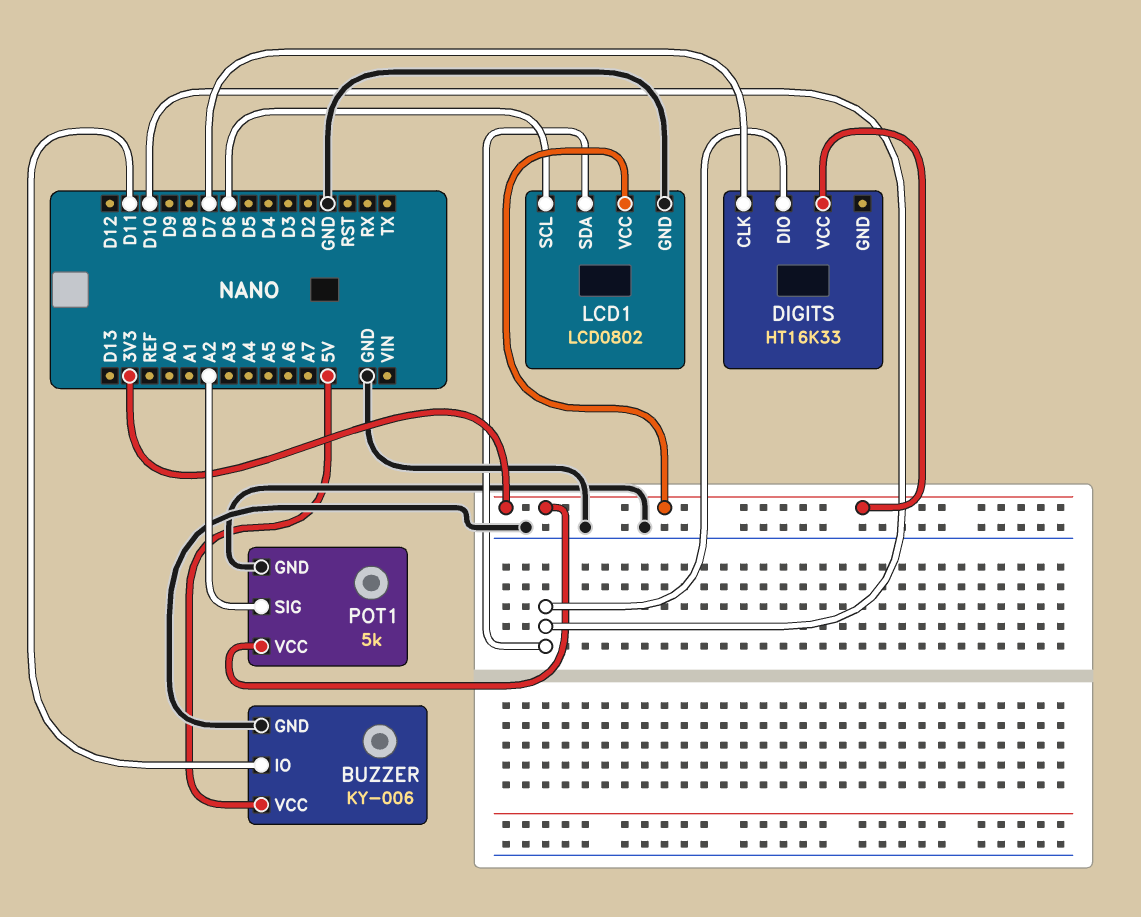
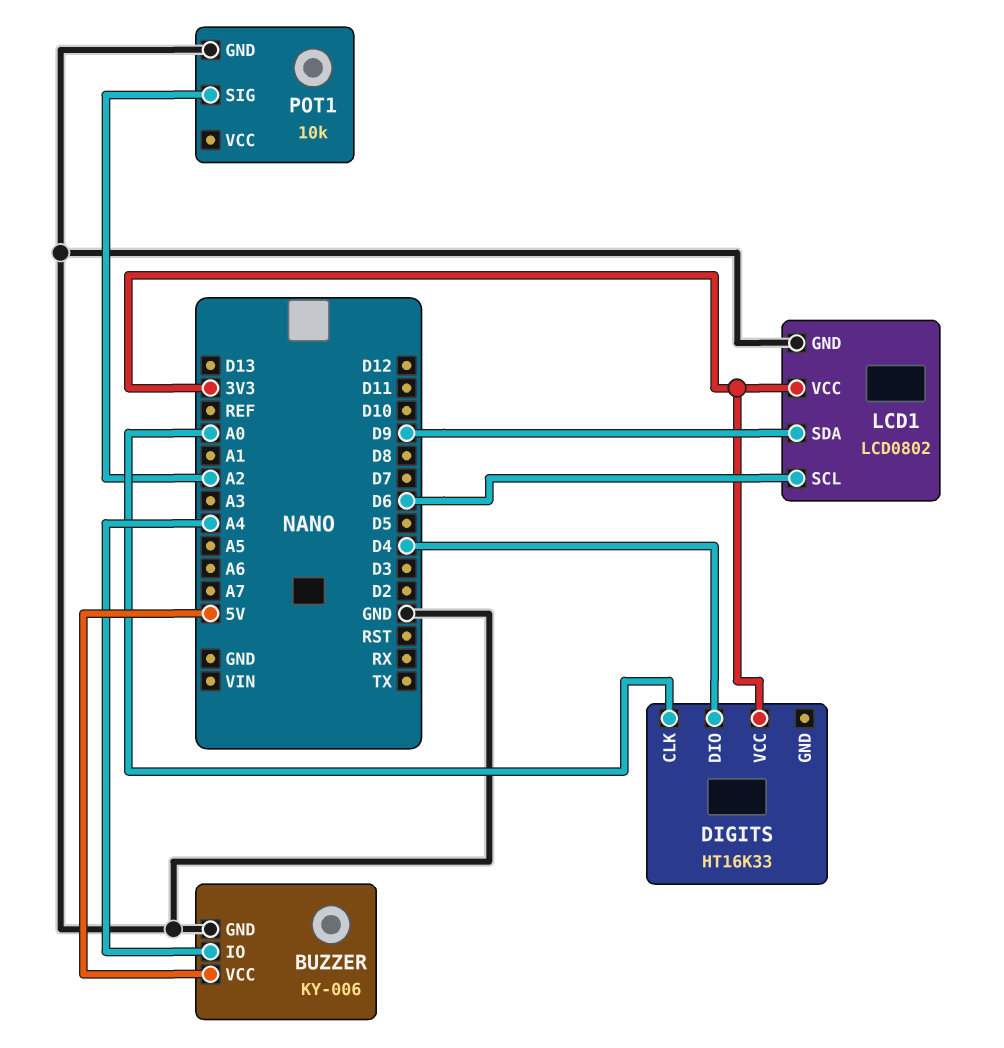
BUZZER pin IO: D11 -> A4
DIGITS pin CLK: D7 -> A0
DIGITS pin DIO: D10 -> D4
LCD1 pin SDA: D10 -> D9
POT1: 5k -> 10k
POT1 pin VCC: 3V3 -> none

